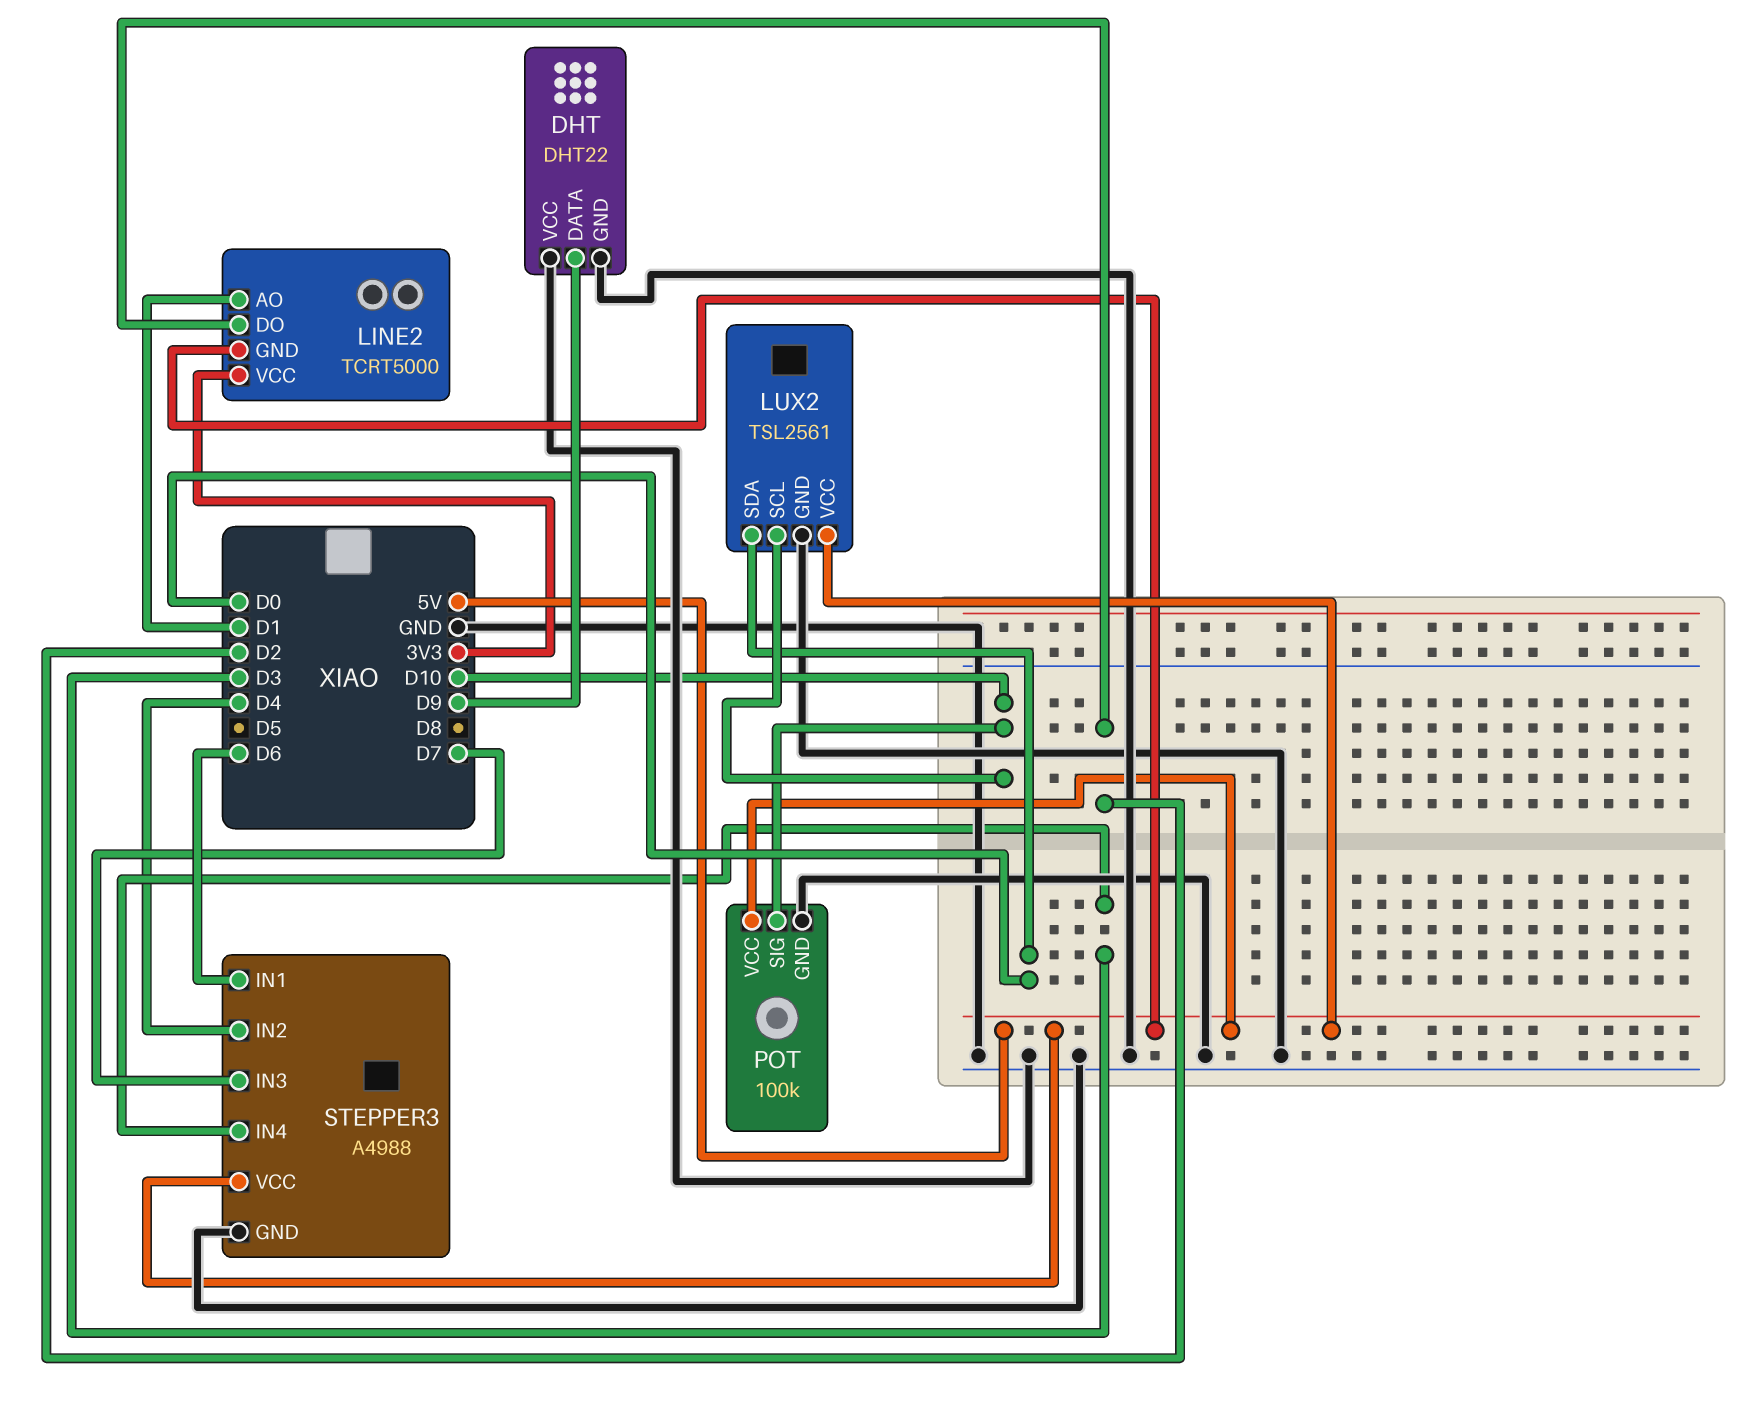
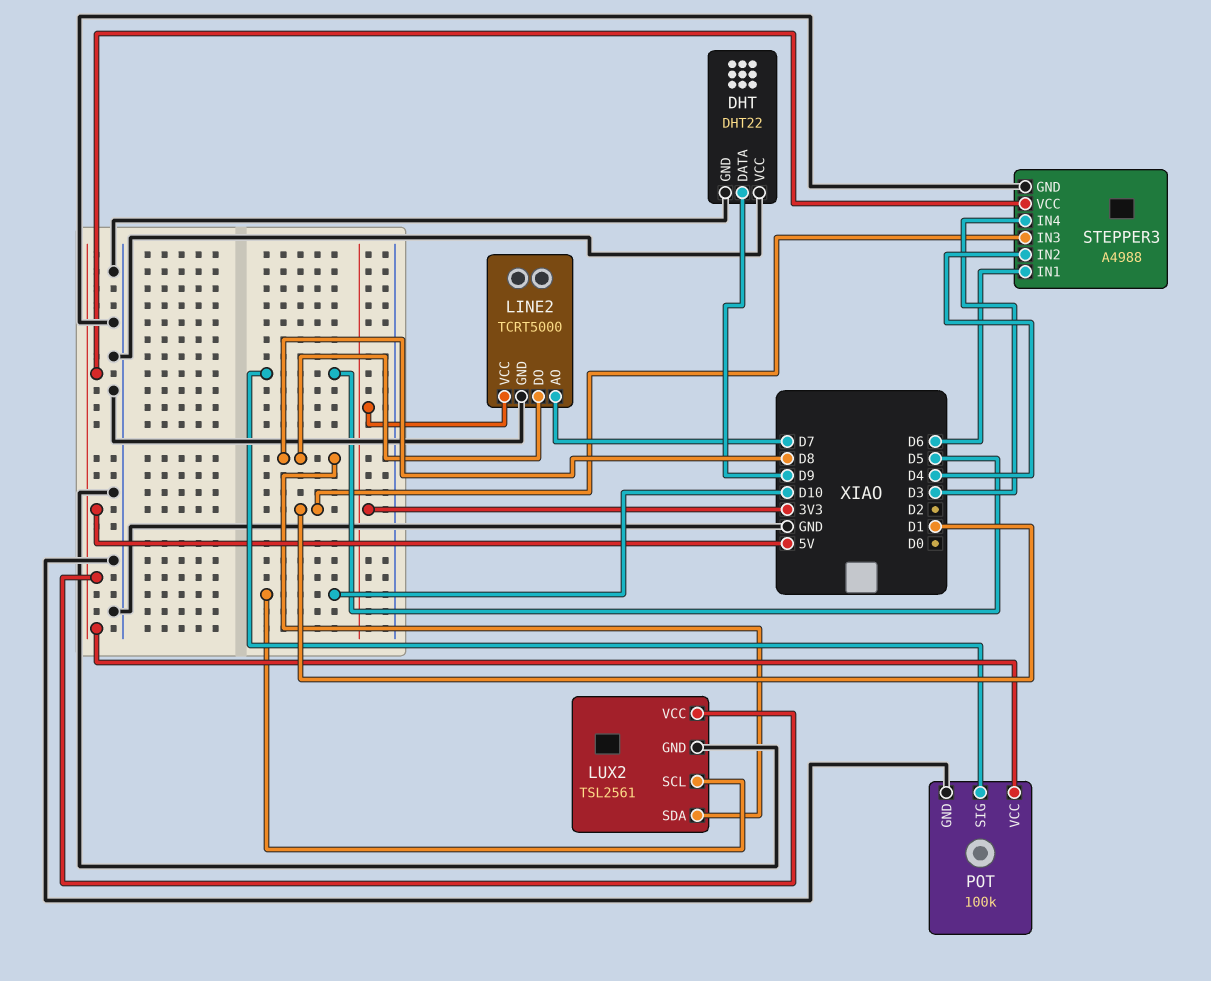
LINE2 pin AO: D1 -> D7
LINE2 pin DO: D2 -> D8
LINE2 pin GND: 5V -> GND
LUX2 pin SDA: D0 -> D8
POT pin SIG: D10 -> D5
STEPPER3 pin IN3: D7 -> D1

